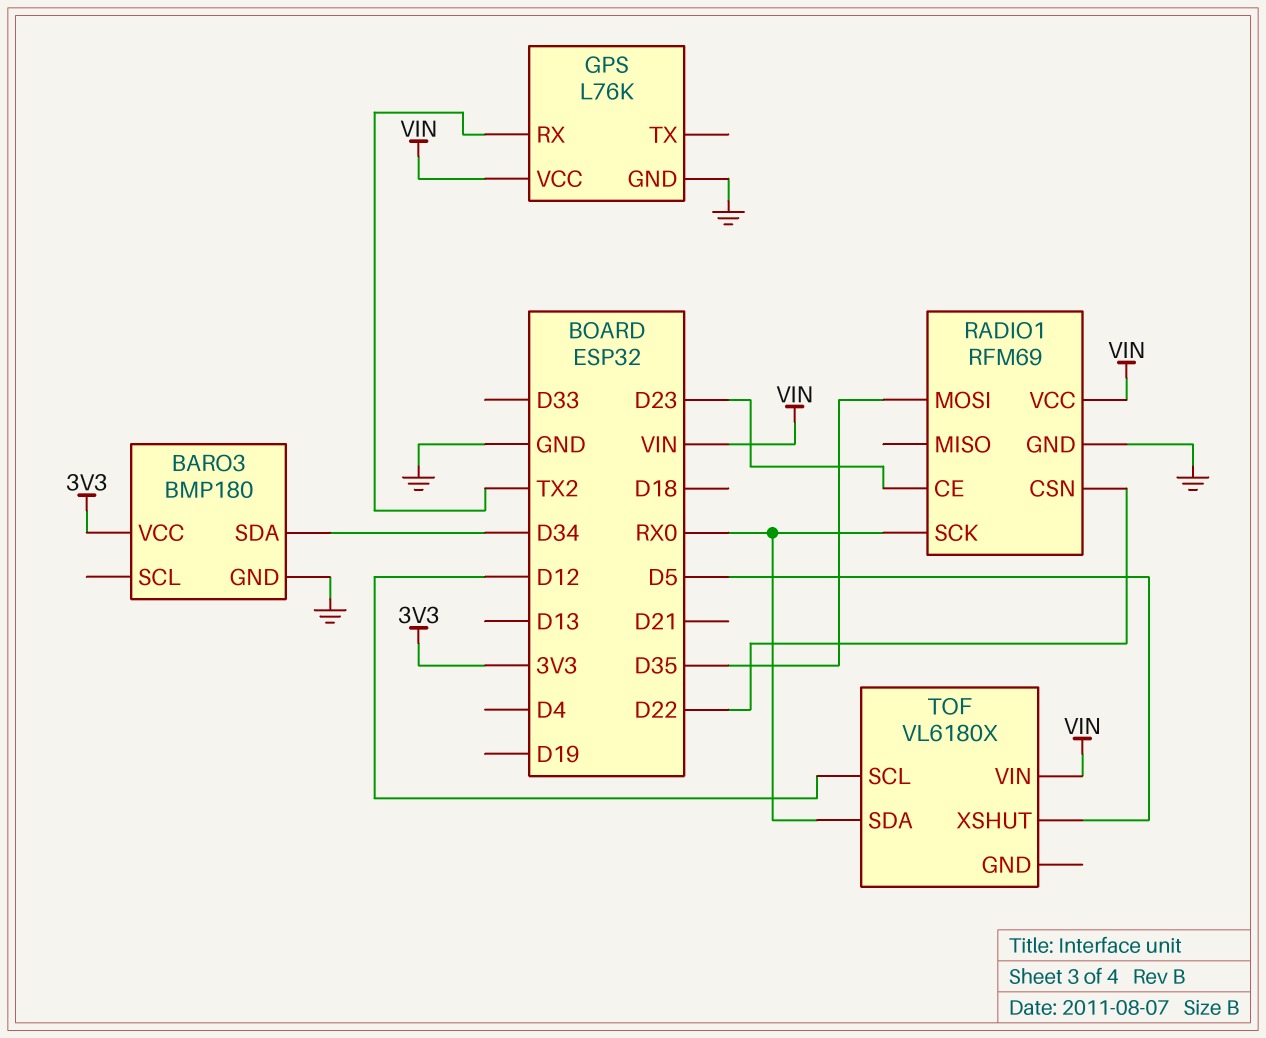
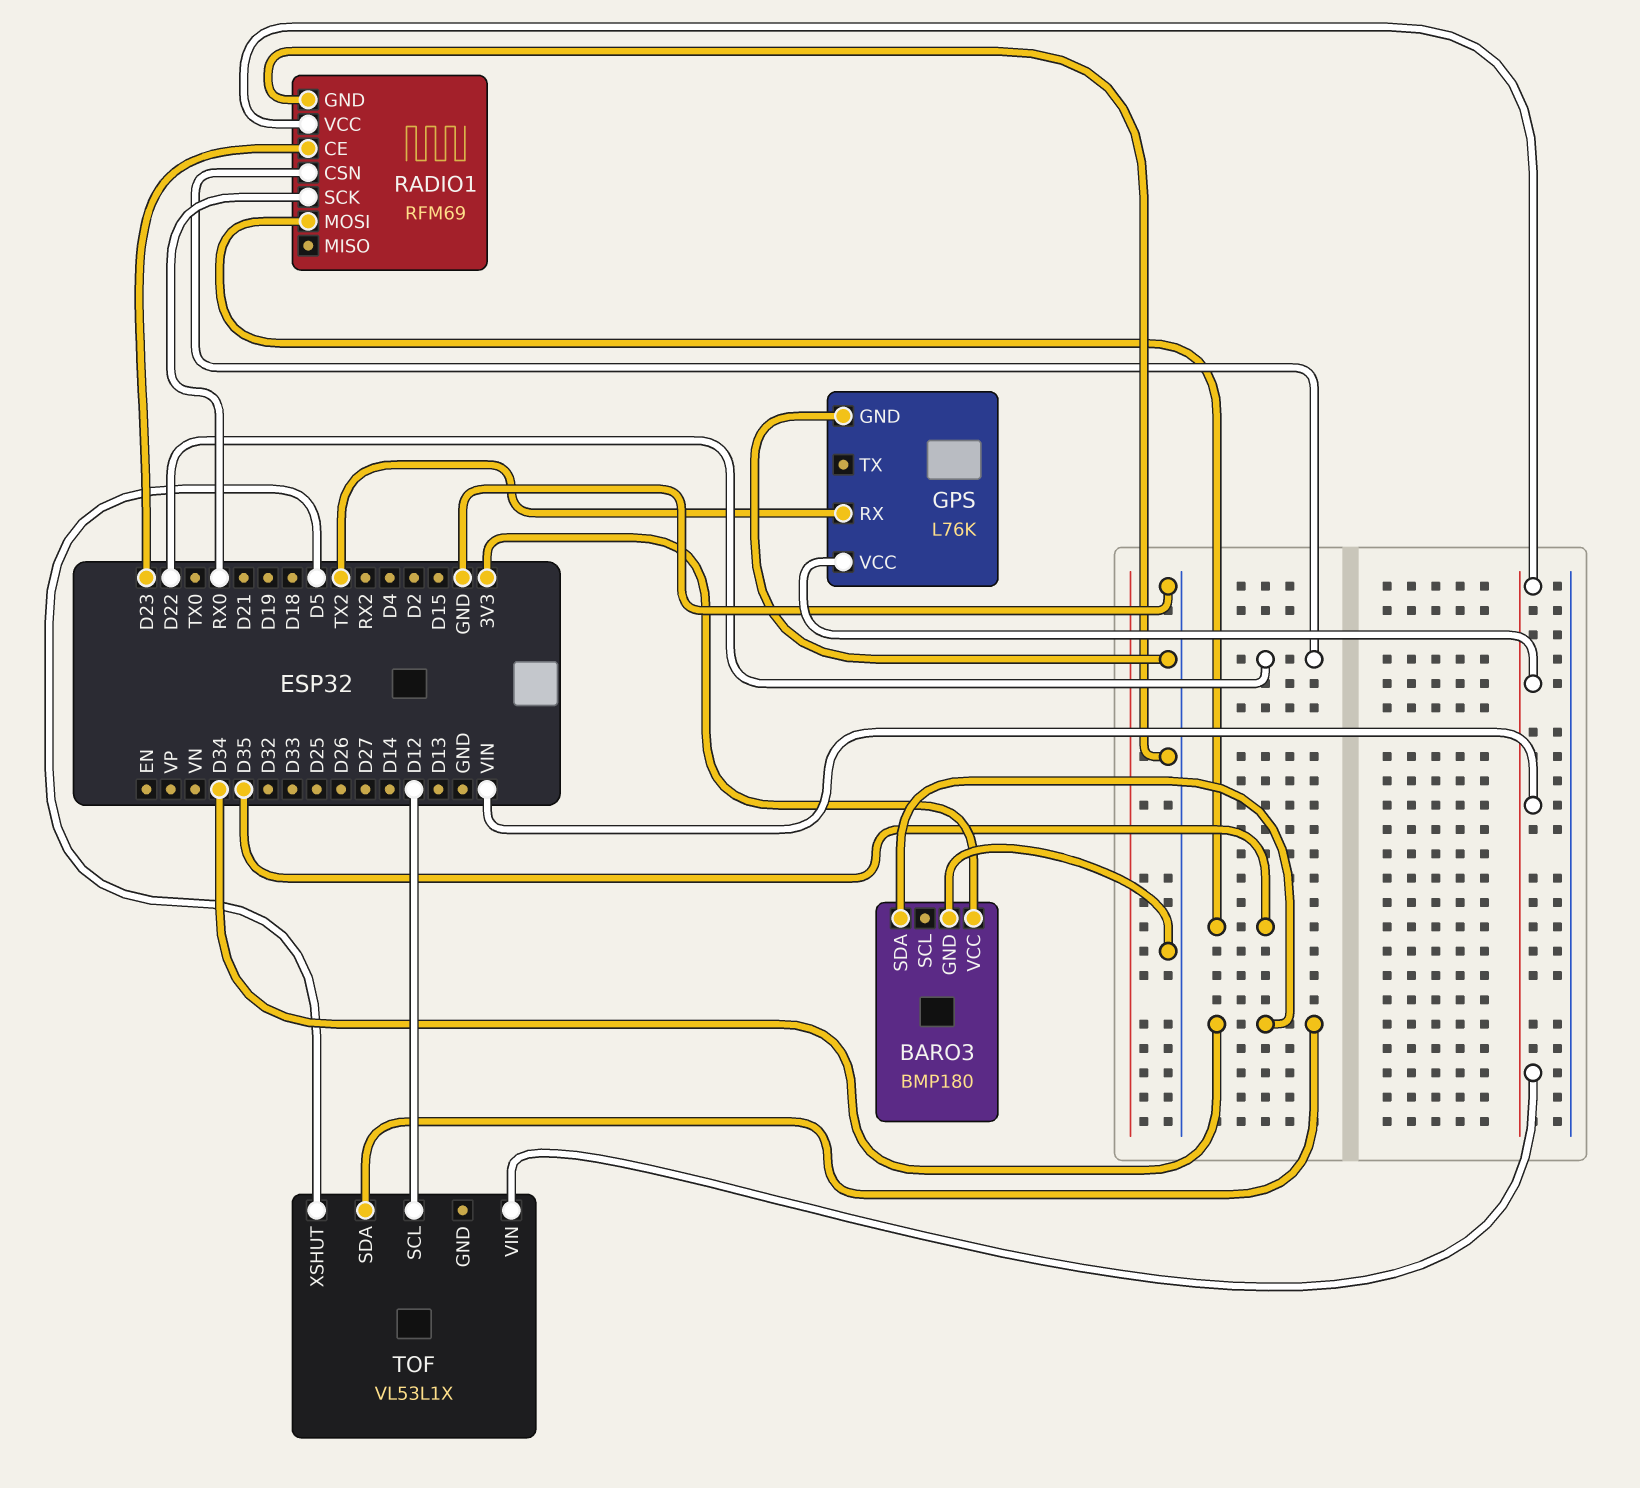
TOF: VL6180X -> VL53L1X
TOF pin SDA: RX0 -> D34

